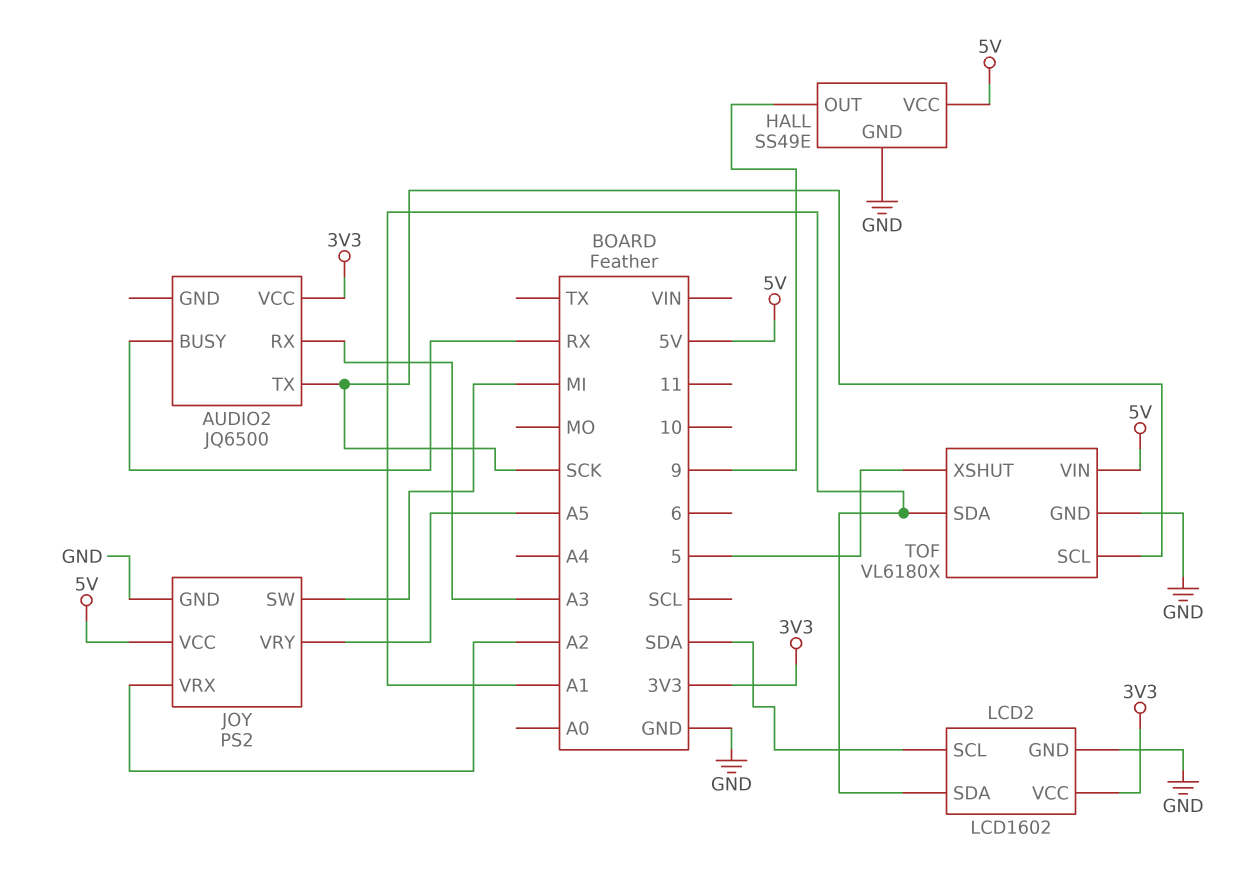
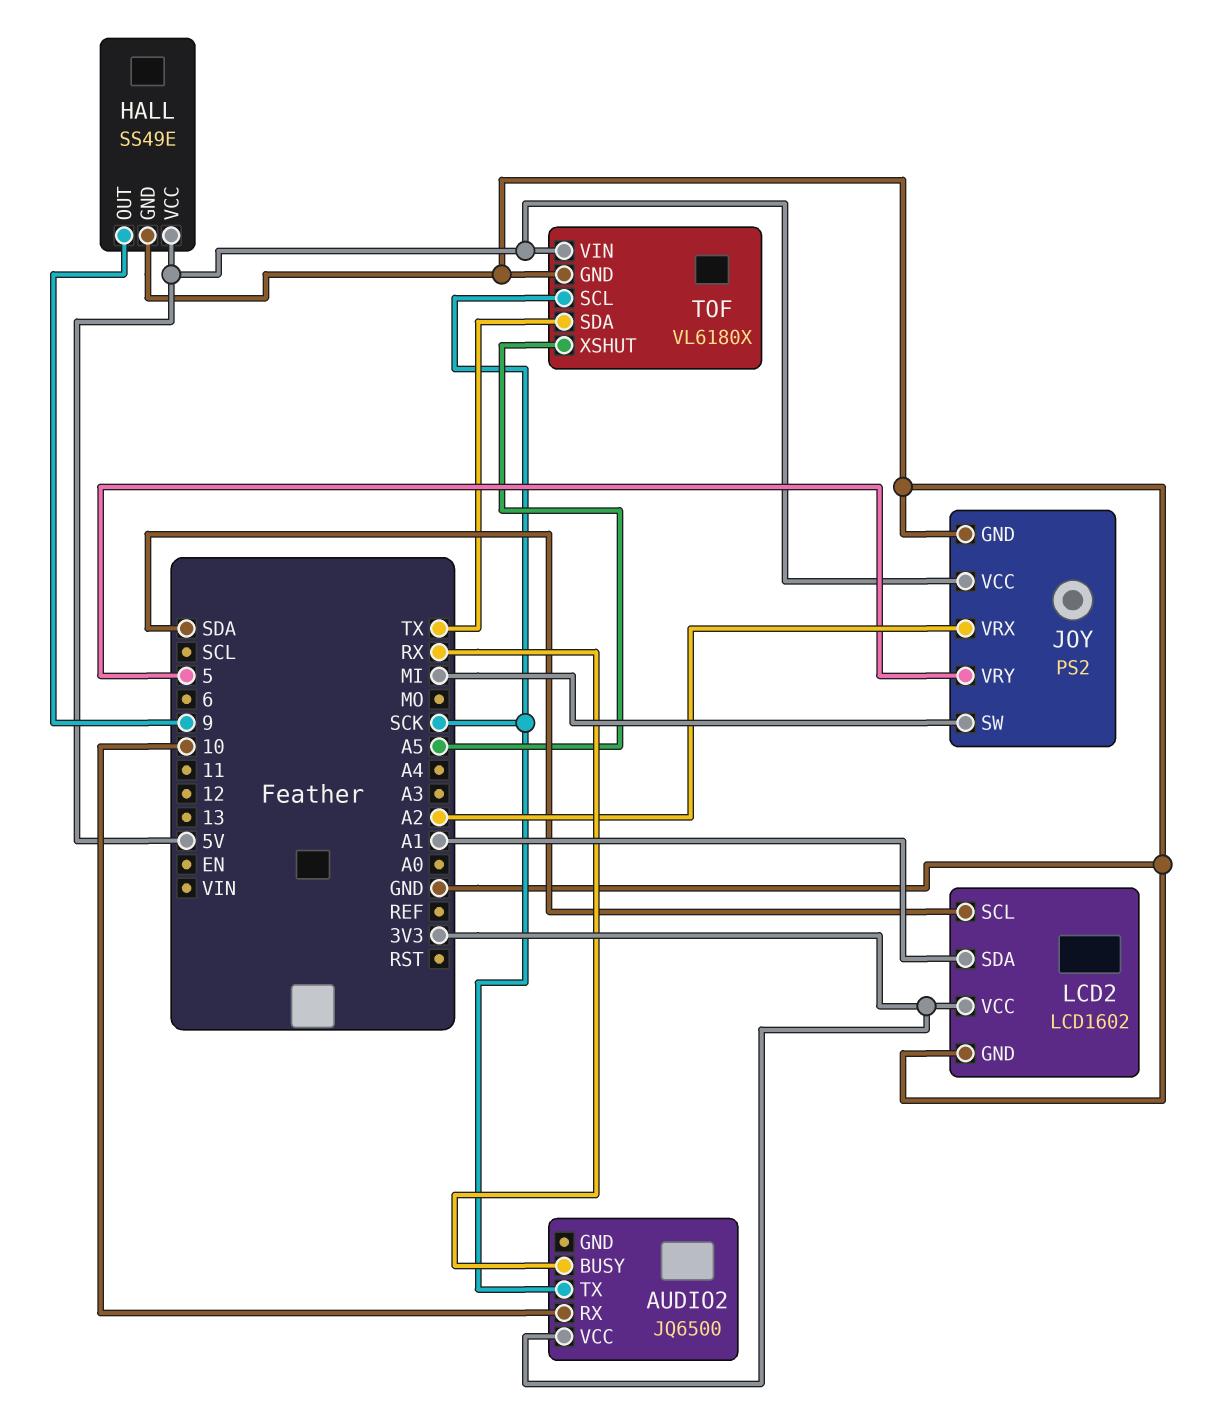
AUDIO2 pin RX: A3 -> 10
JOY pin VRY: A5 -> 5
TOF pin SDA: A1 -> TX
TOF pin XSHUT: 5 -> A5

